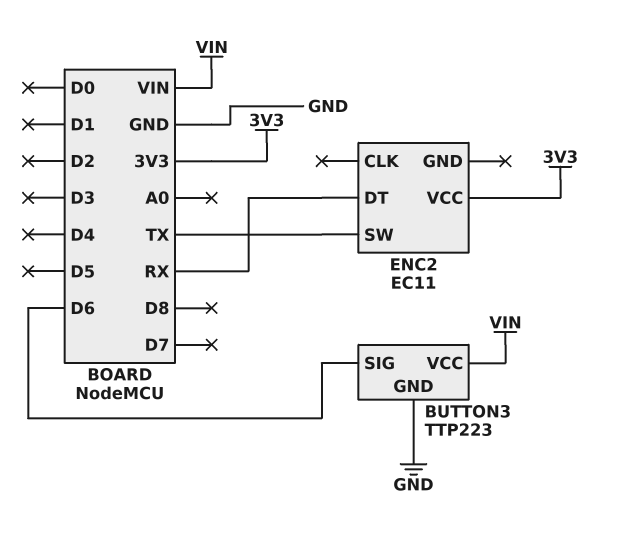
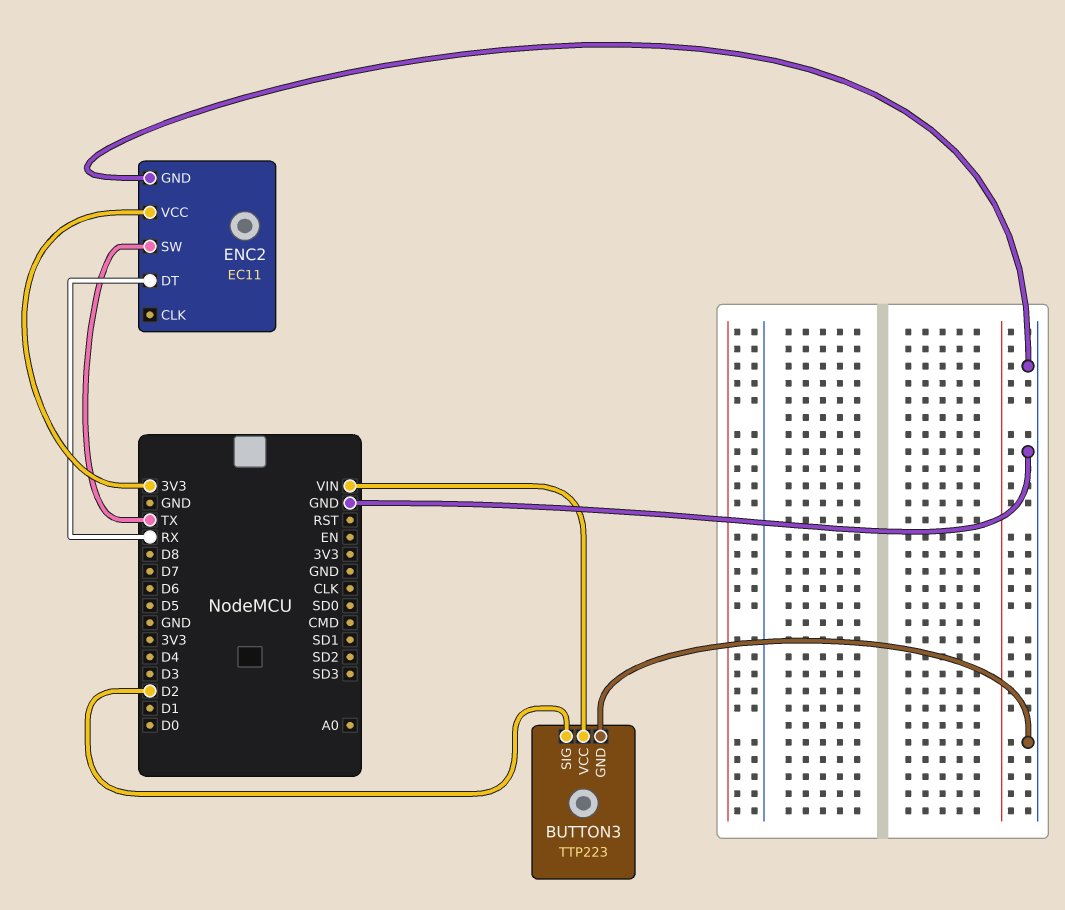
BUTTON3 pin SIG: D6 -> D2
ENC2 pin GND: none -> GND

